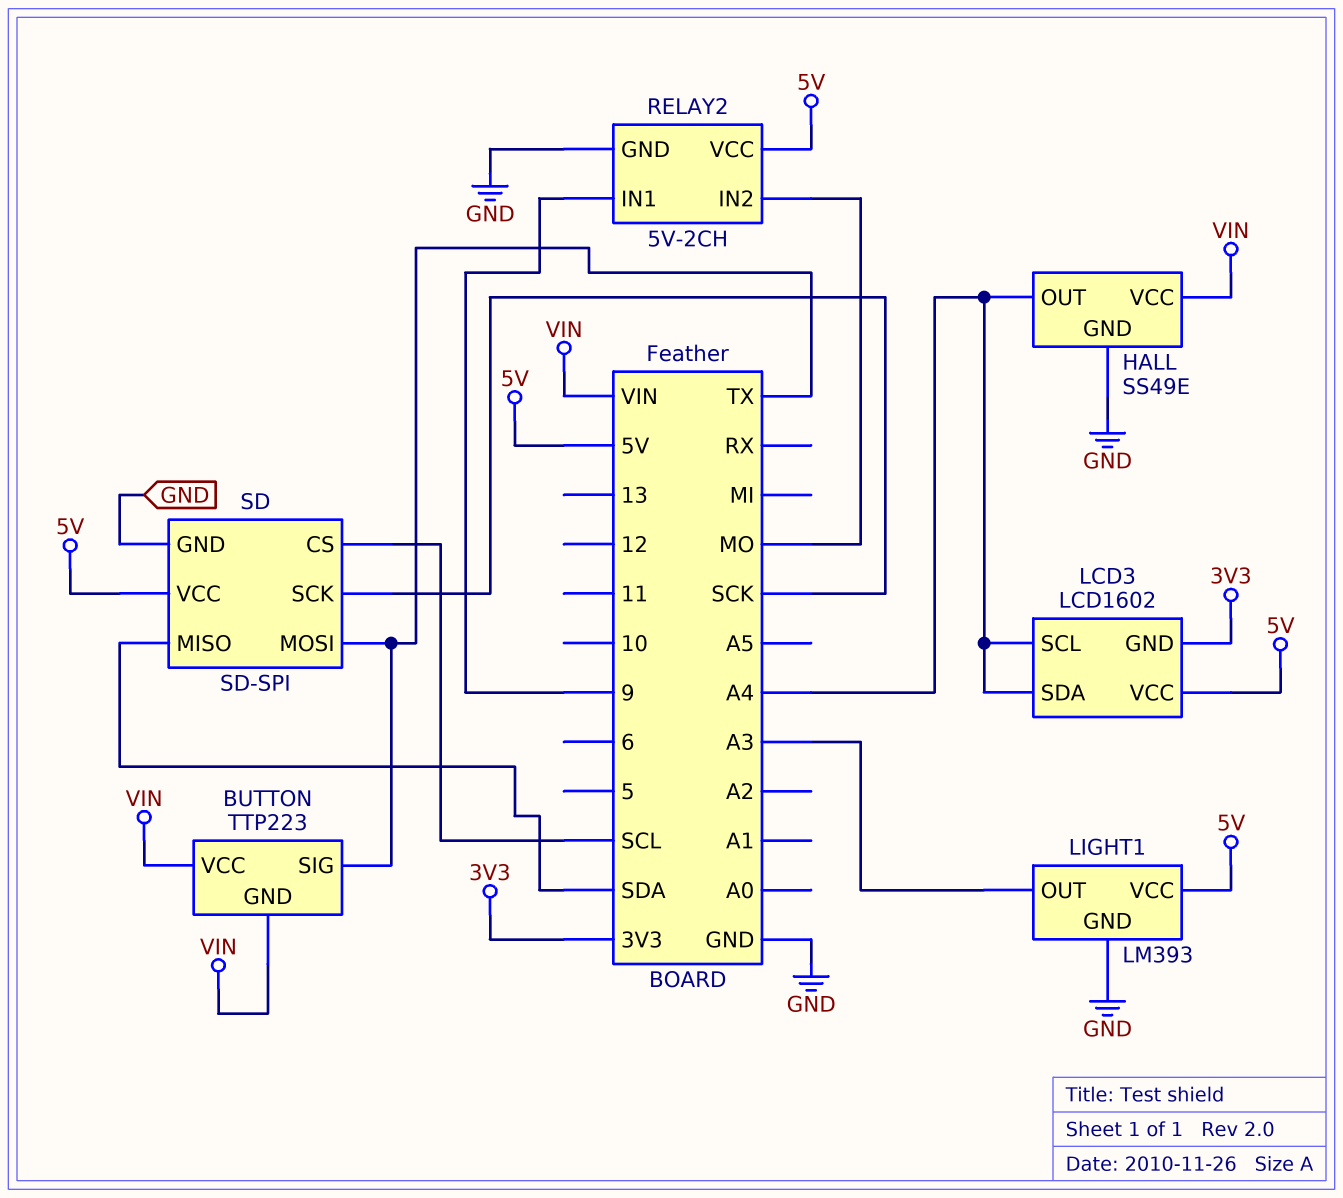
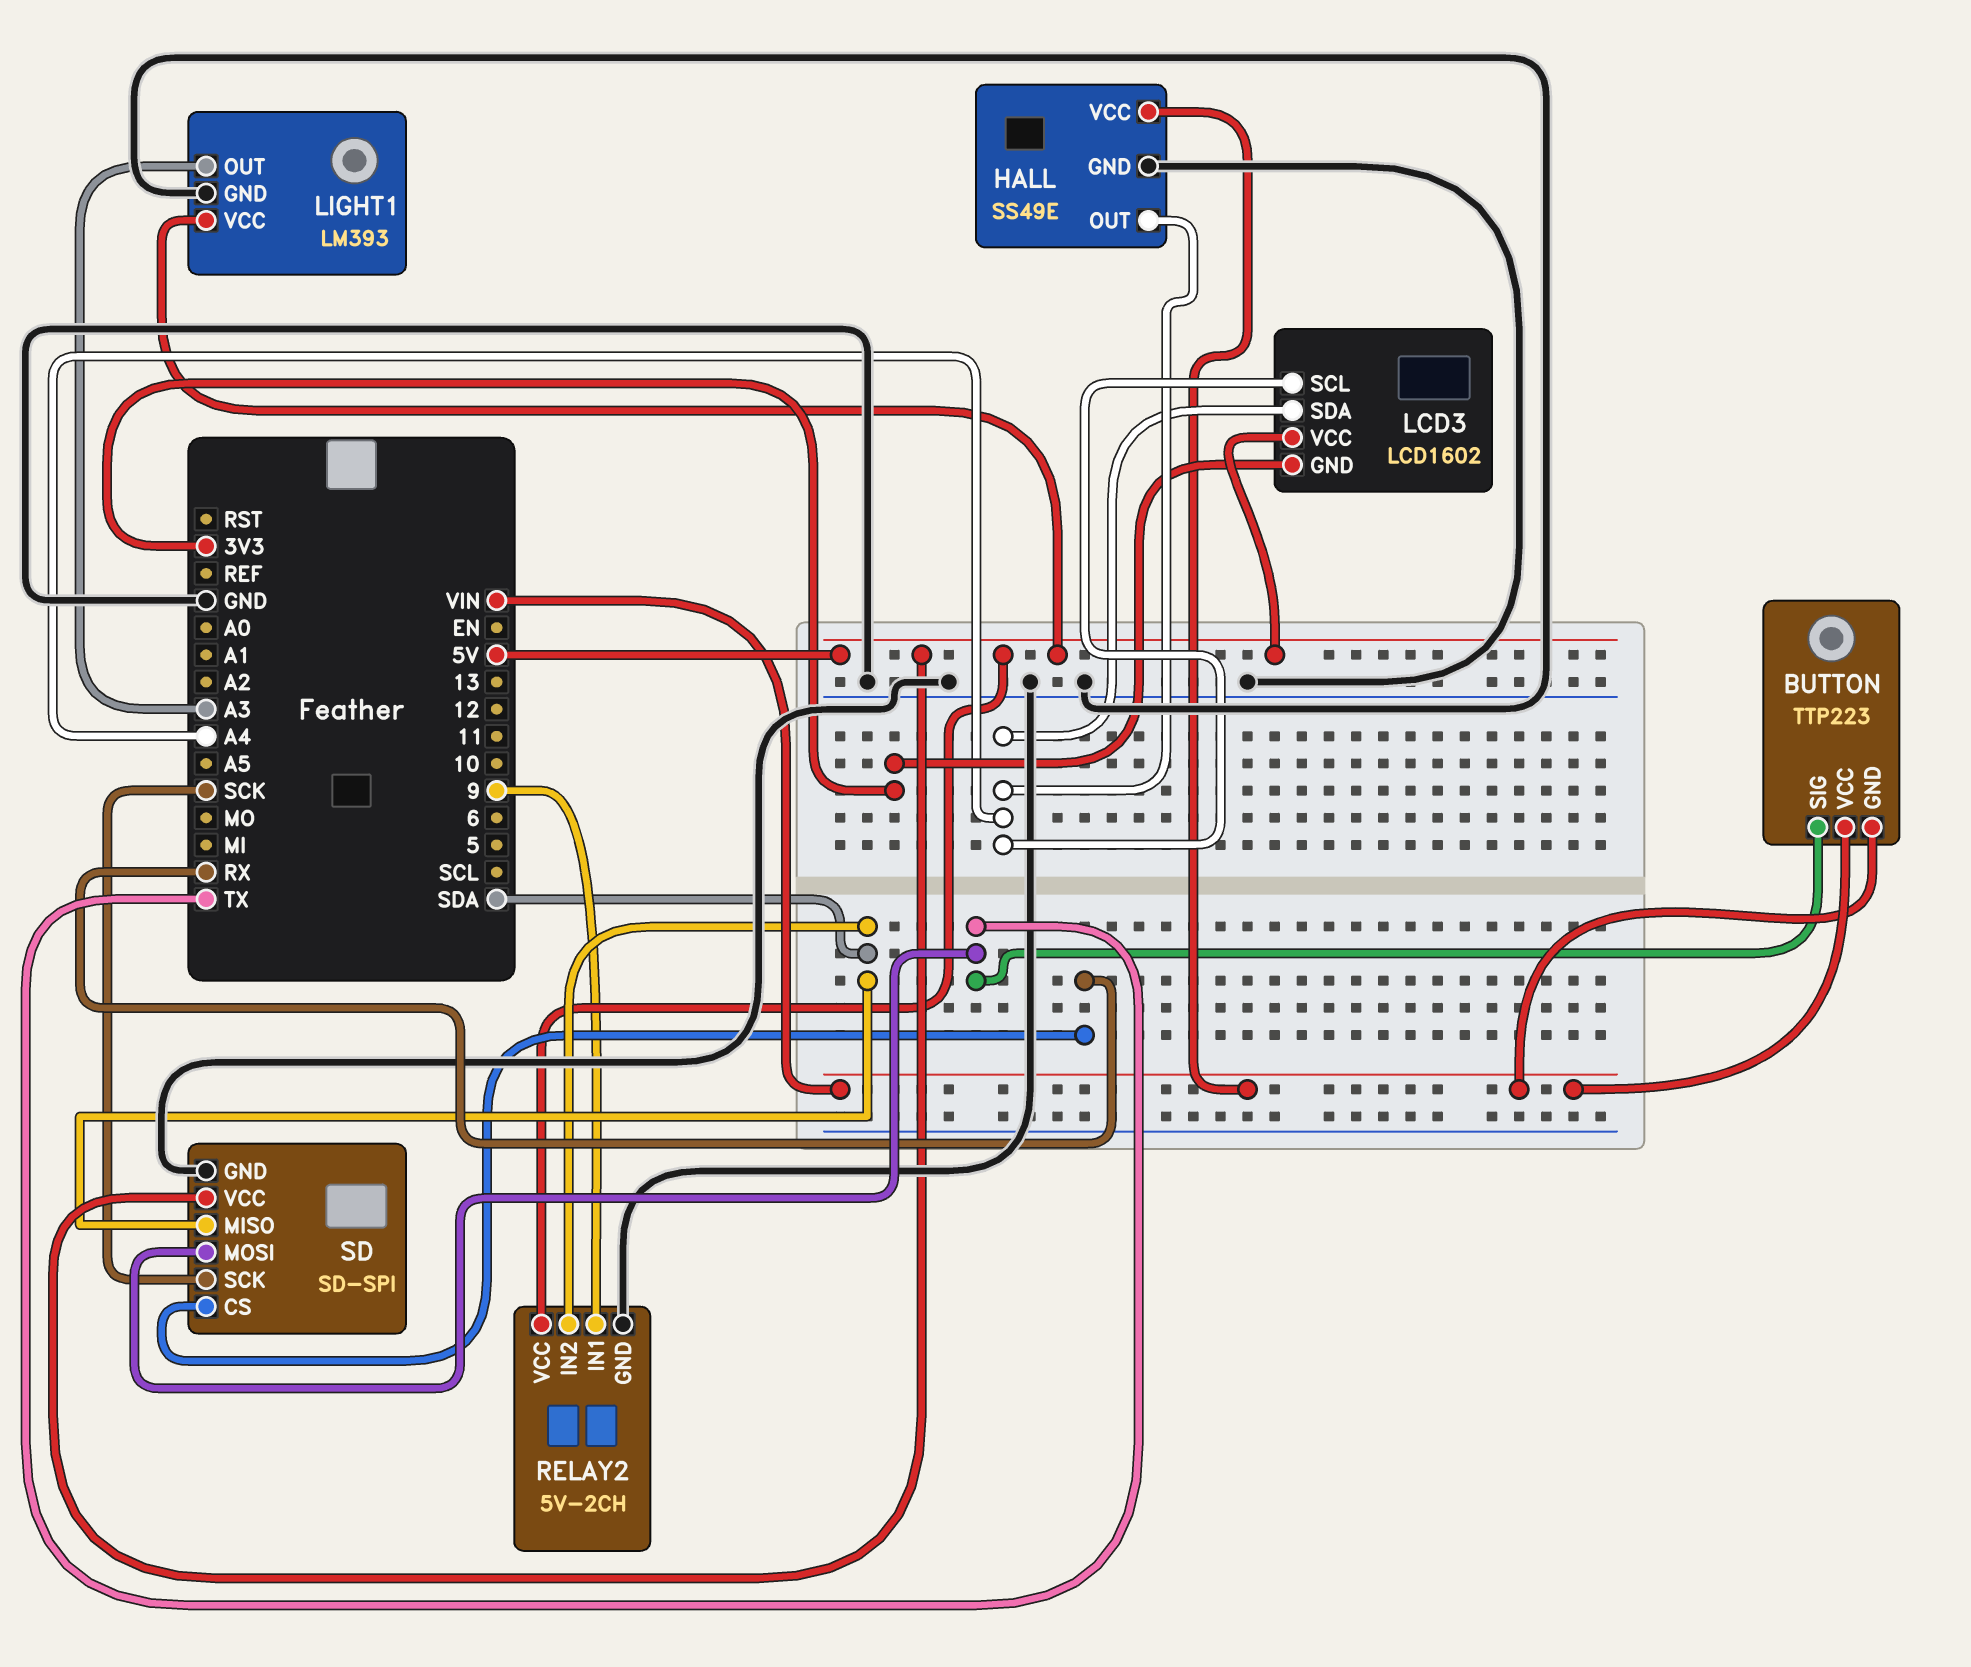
RELAY2 pin IN2: MO -> SDA
SD pin CS: SCL -> RX

